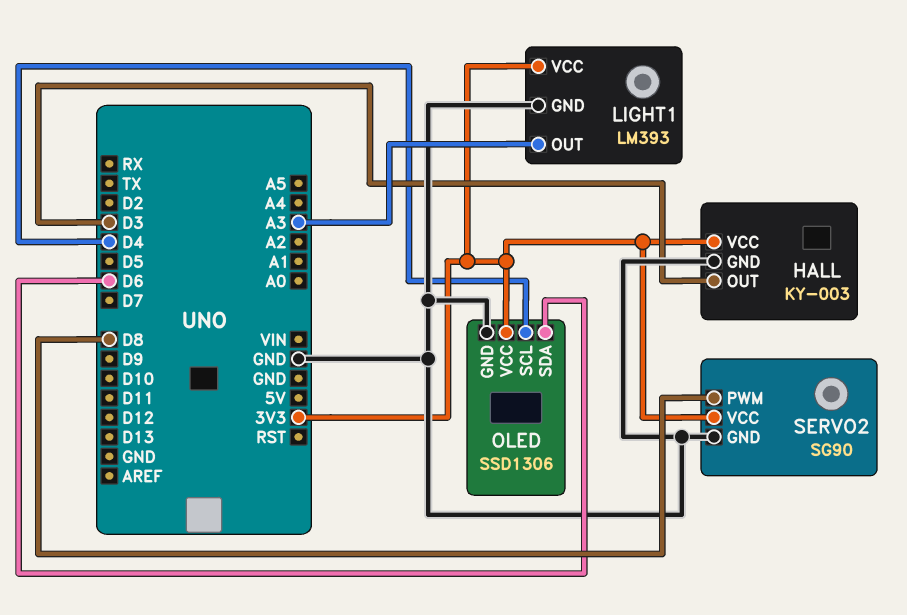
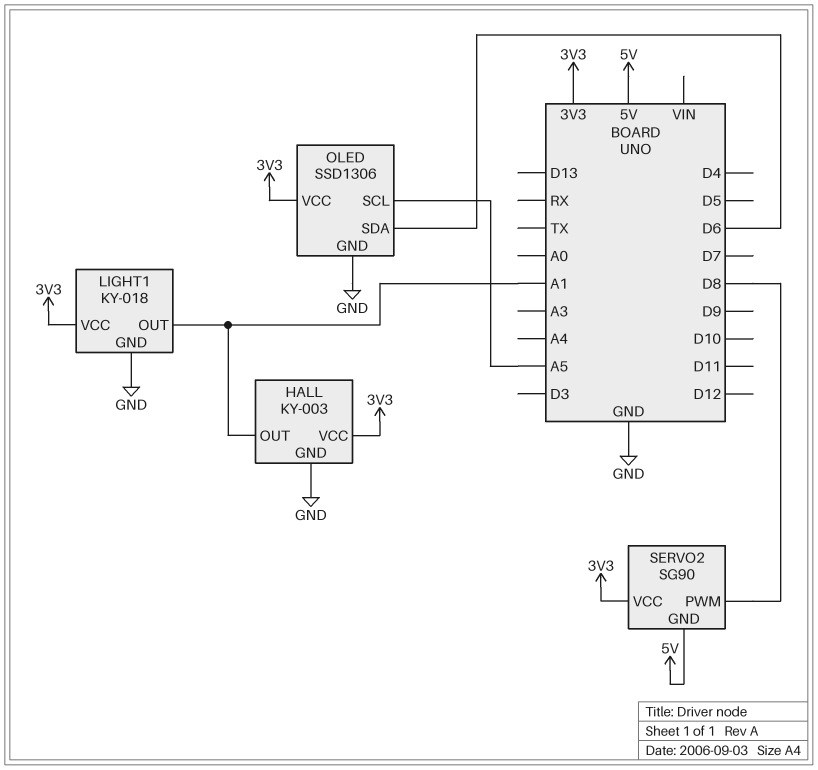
HALL pin OUT: D3 -> A1
LIGHT1: LM393 -> KY-018
LIGHT1 pin OUT: A3 -> A1
OLED pin SCL: D4 -> A5
SERVO2 pin GND: GND -> 5V

